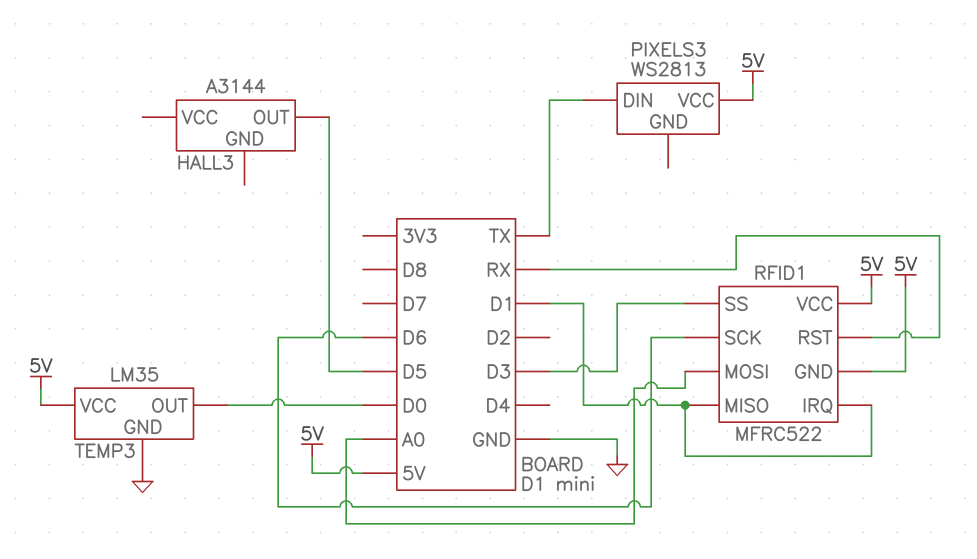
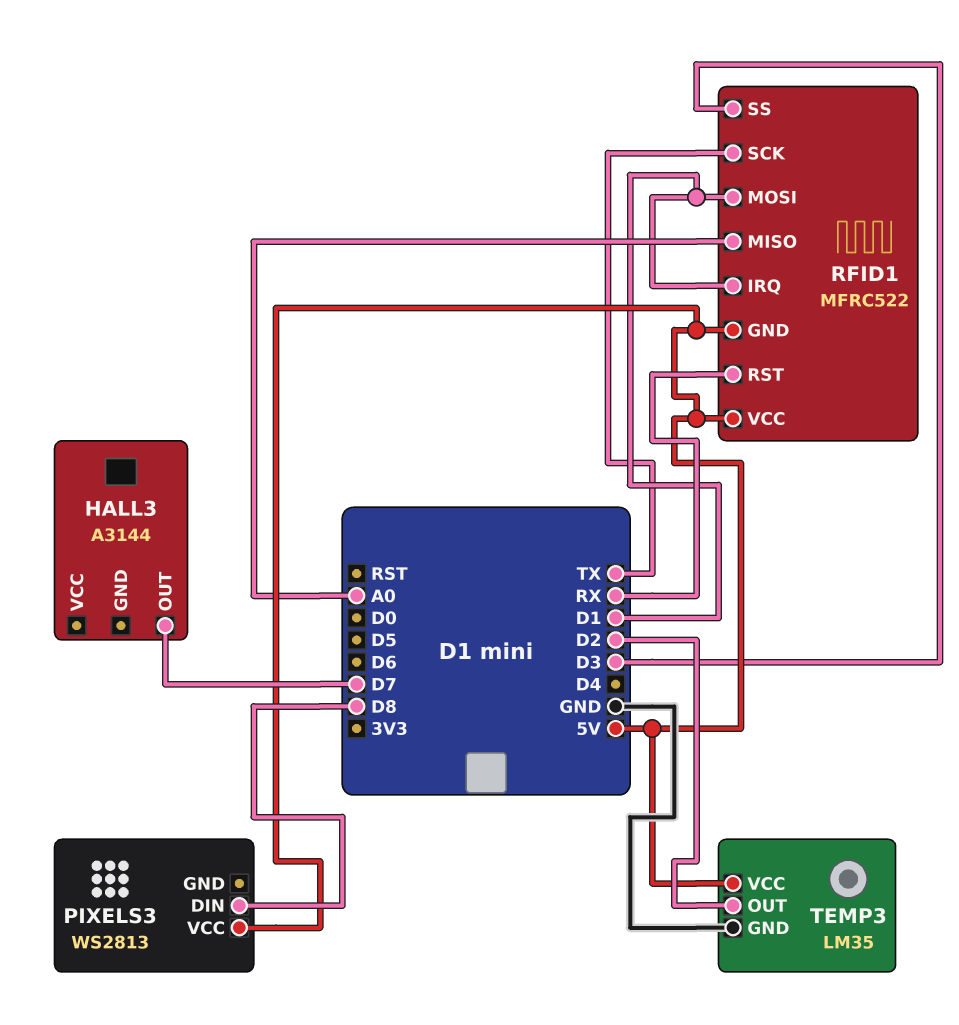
HALL3 pin OUT: D5 -> D7
PIXELS3 pin DIN: TX -> D8
RFID1 pin MISO: D1 -> A0
RFID1 pin MOSI: A0 -> D1
RFID1 pin SCK: D6 -> TX
TEMP3 pin OUT: D0 -> D2

